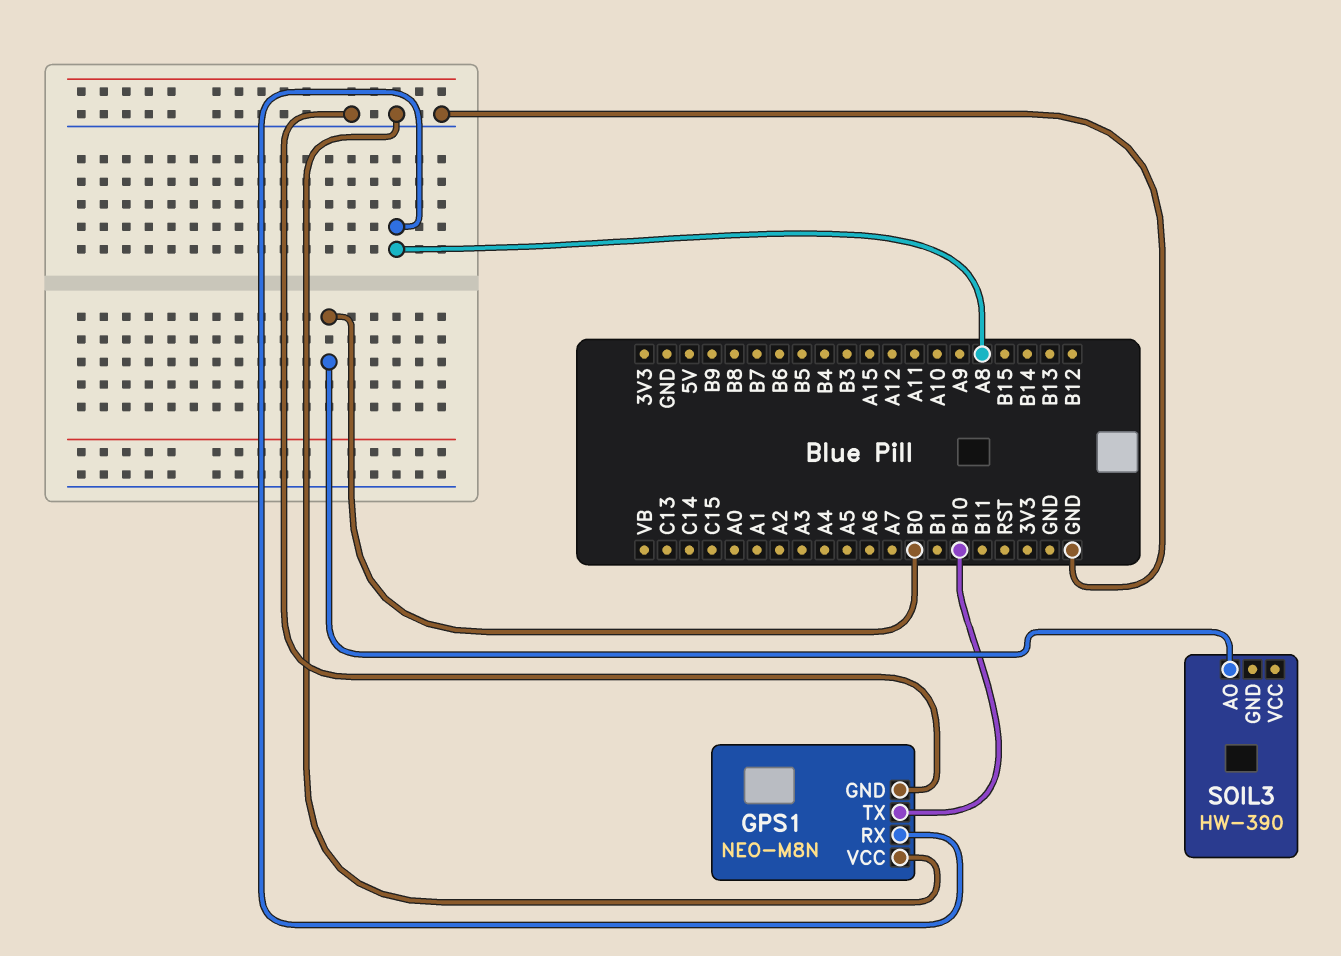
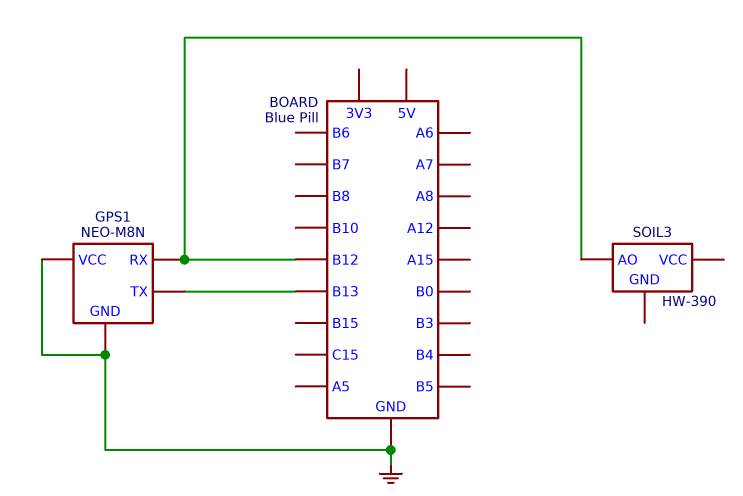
GPS1 pin RX: A8 -> B12
GPS1 pin TX: B10 -> B13
SOIL3 pin AO: B0 -> B12

